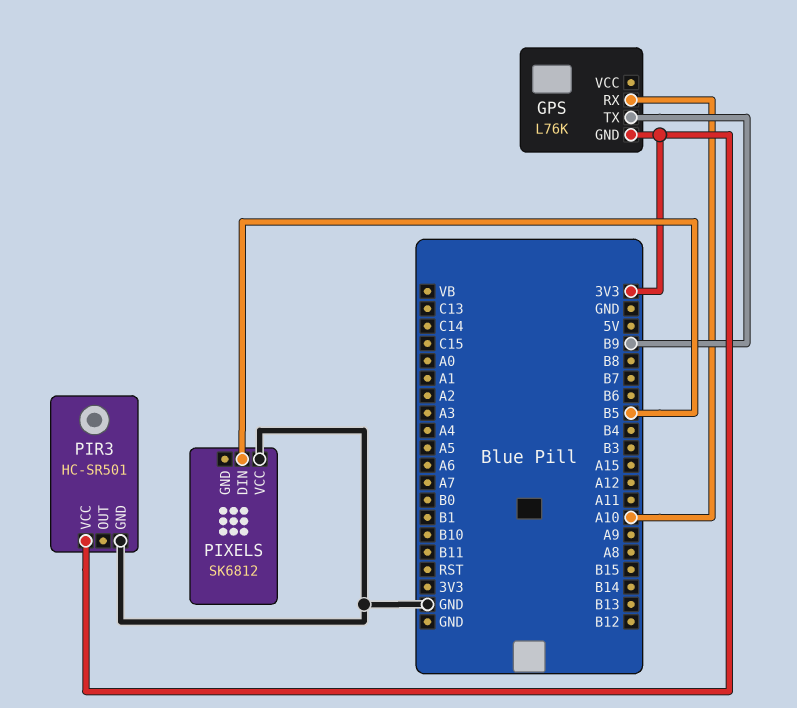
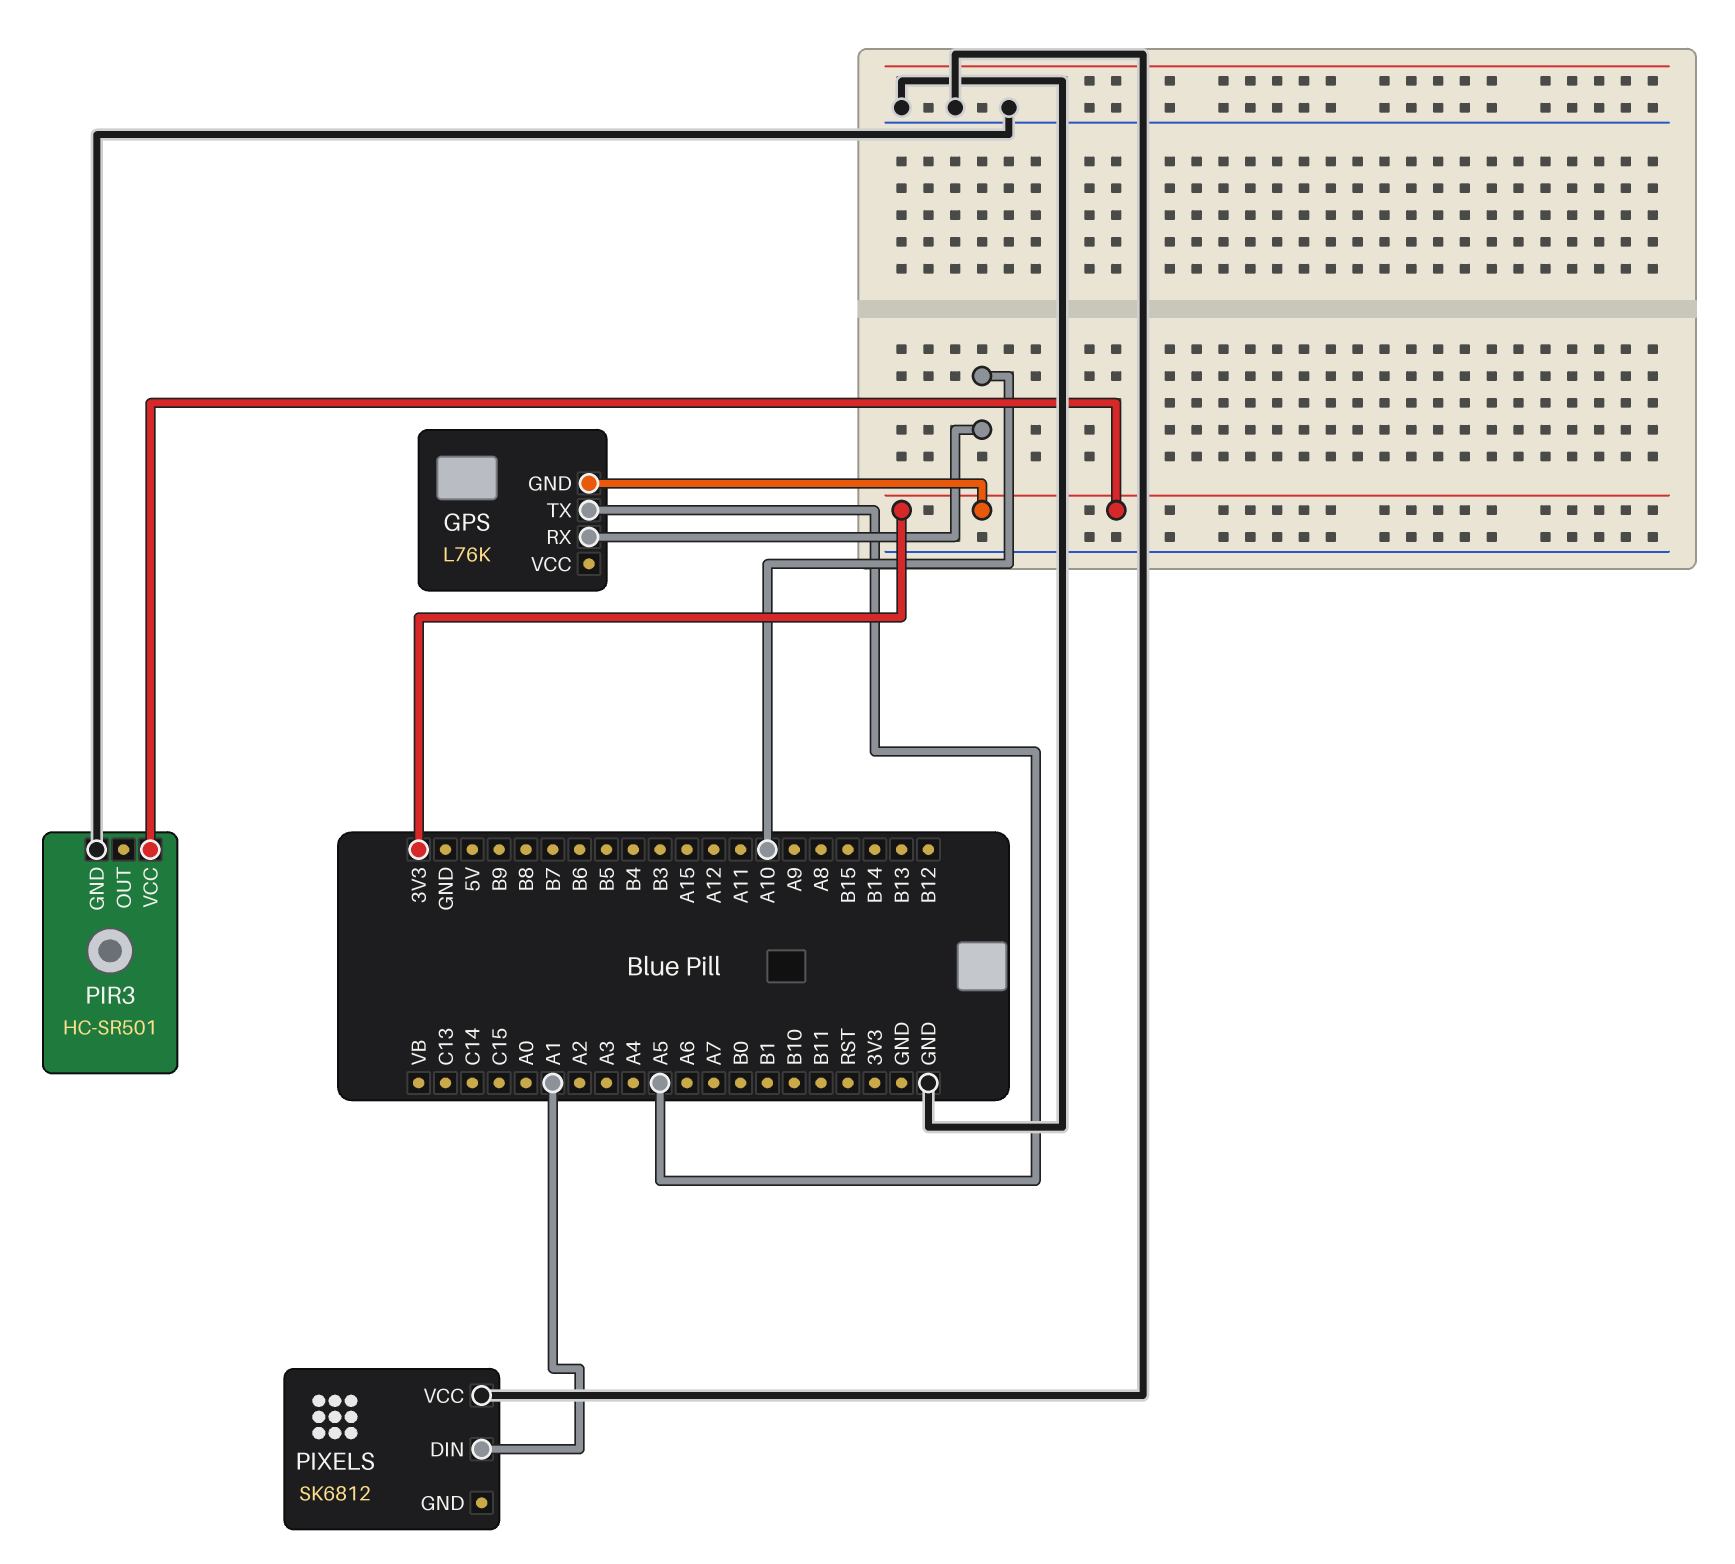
GPS pin TX: B9 -> A5
PIXELS pin DIN: B5 -> A1

